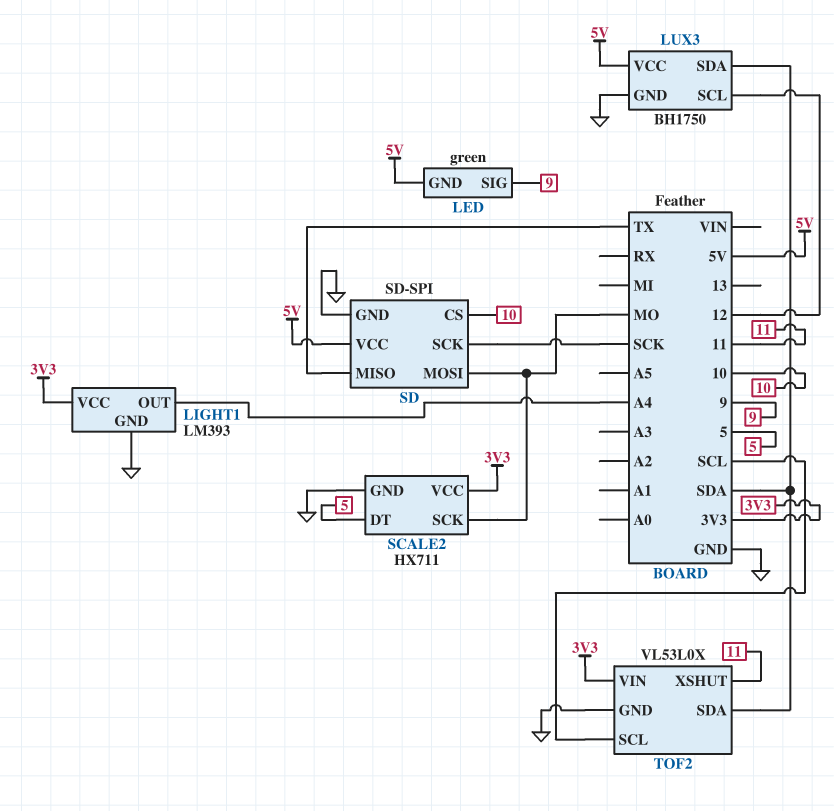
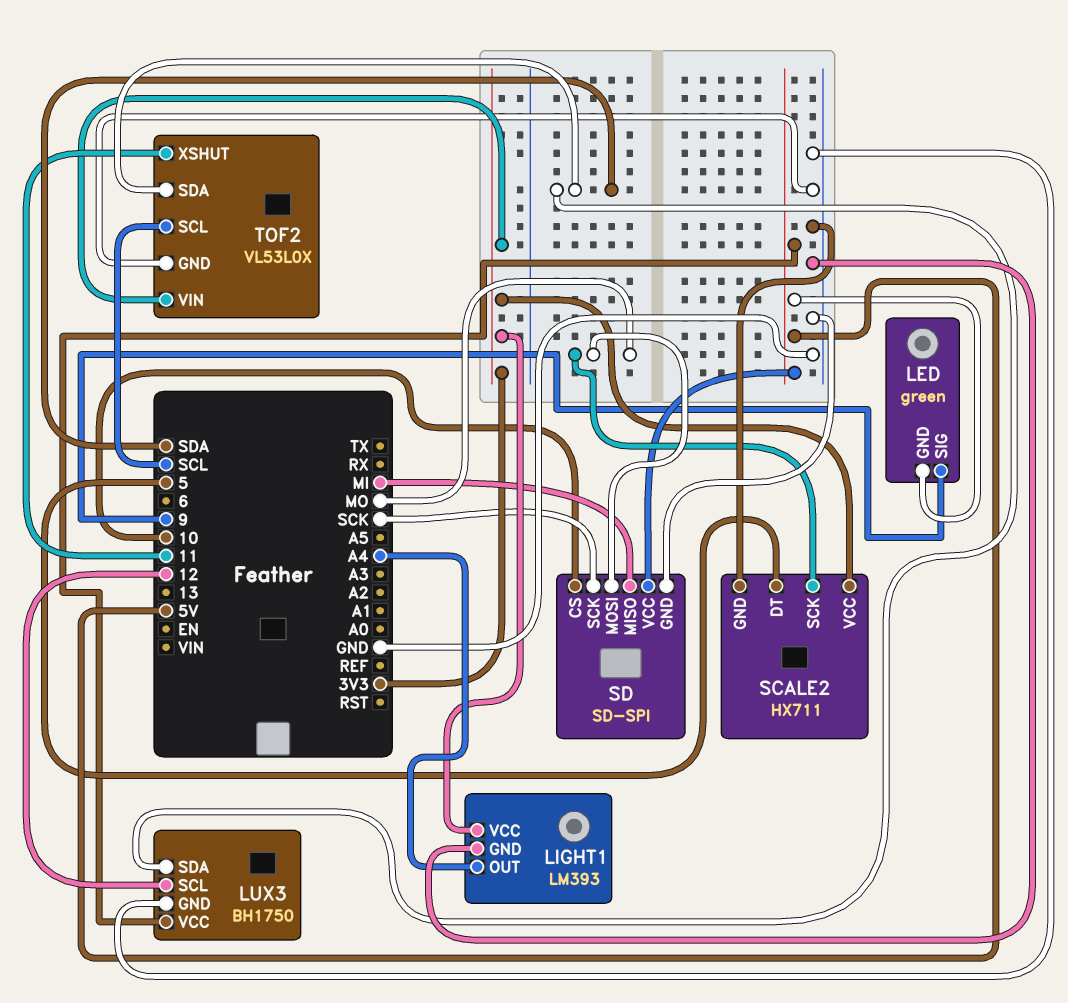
SD pin MISO: TX -> MI

